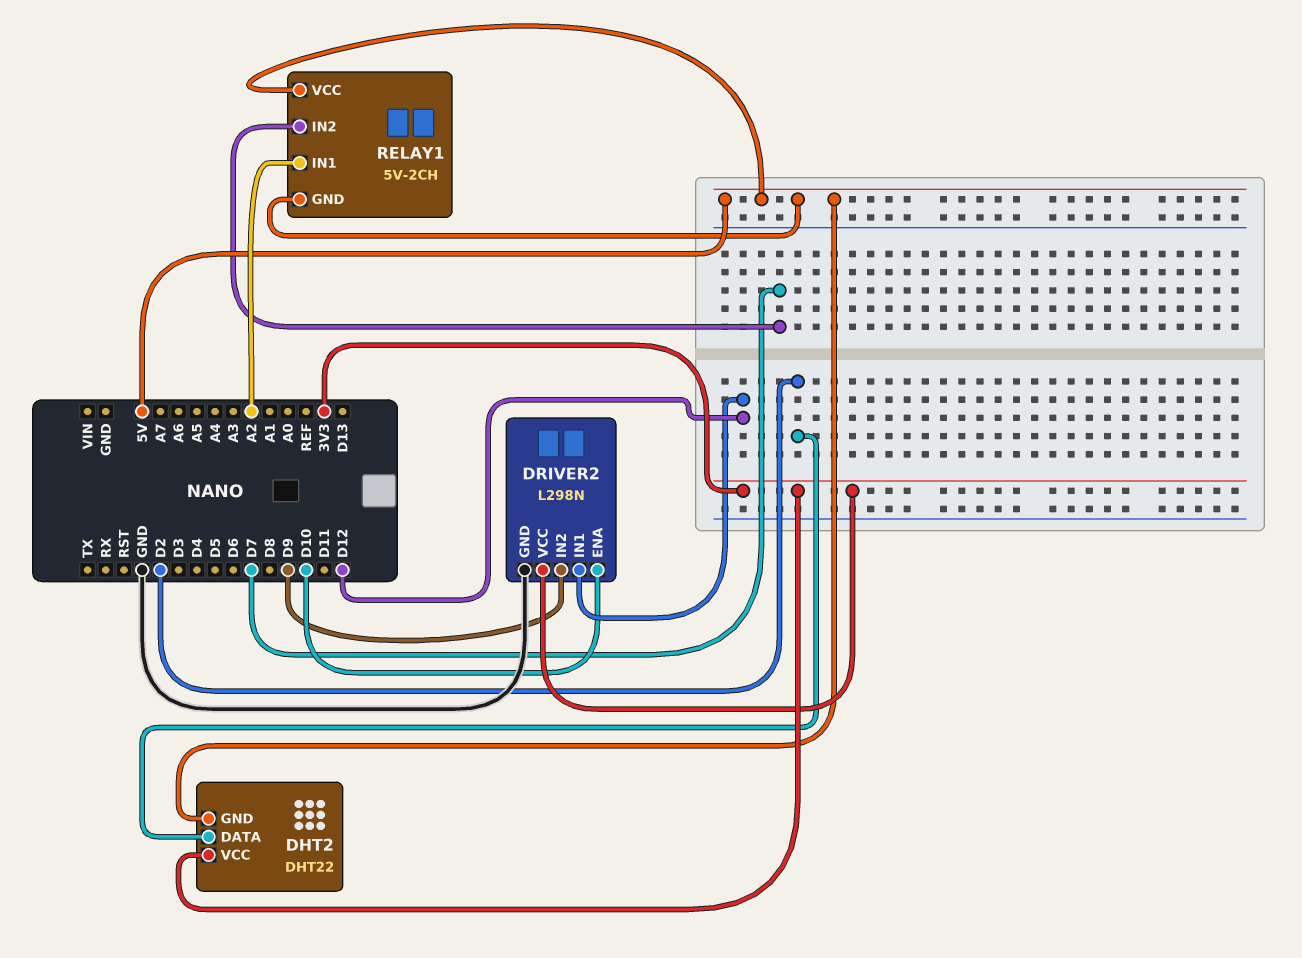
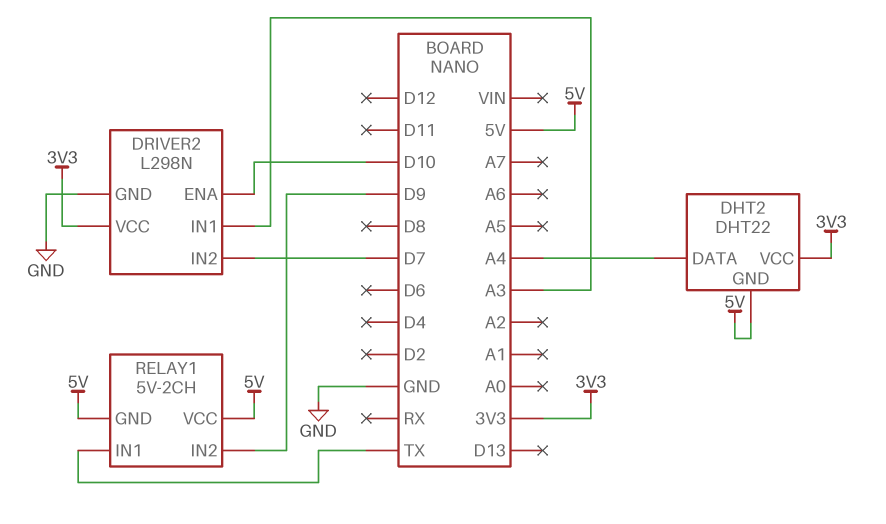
DHT2 pin DATA: D2 -> A4
DRIVER2 pin IN1: D12 -> A3
DRIVER2 pin IN2: D9 -> D7
RELAY1 pin IN1: A2 -> TX
RELAY1 pin IN2: D7 -> D9

